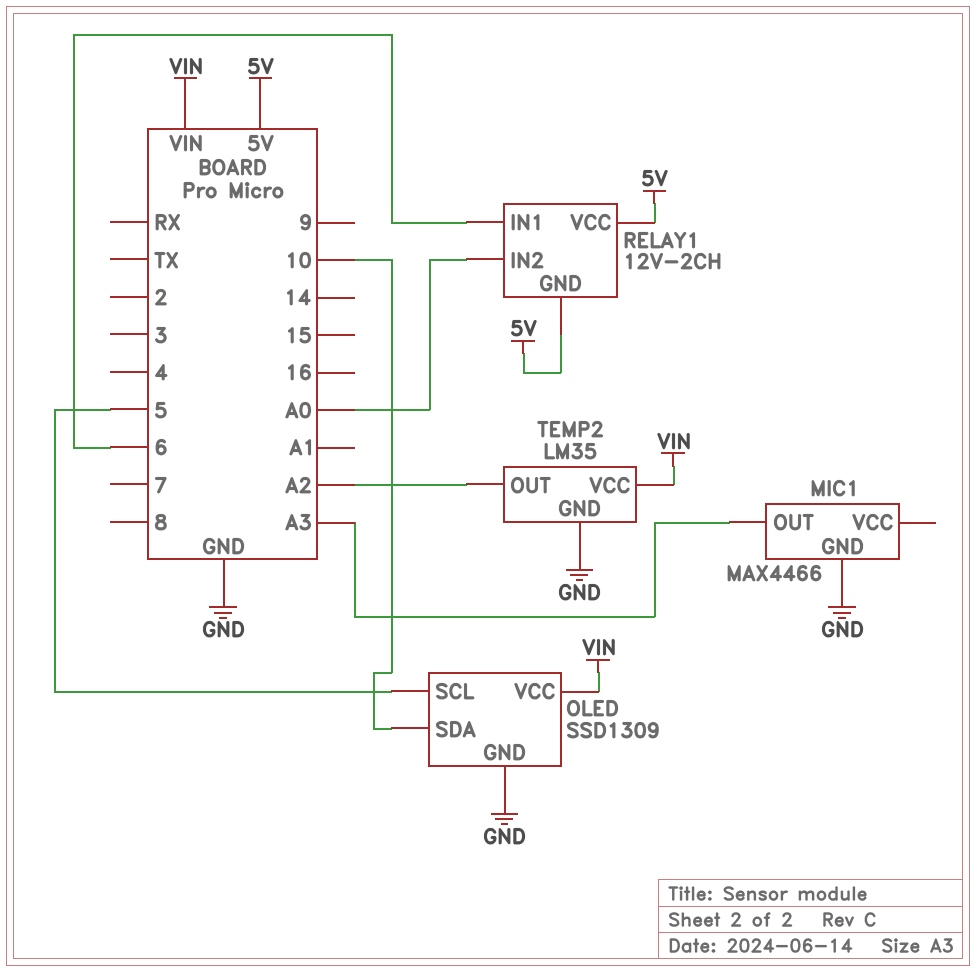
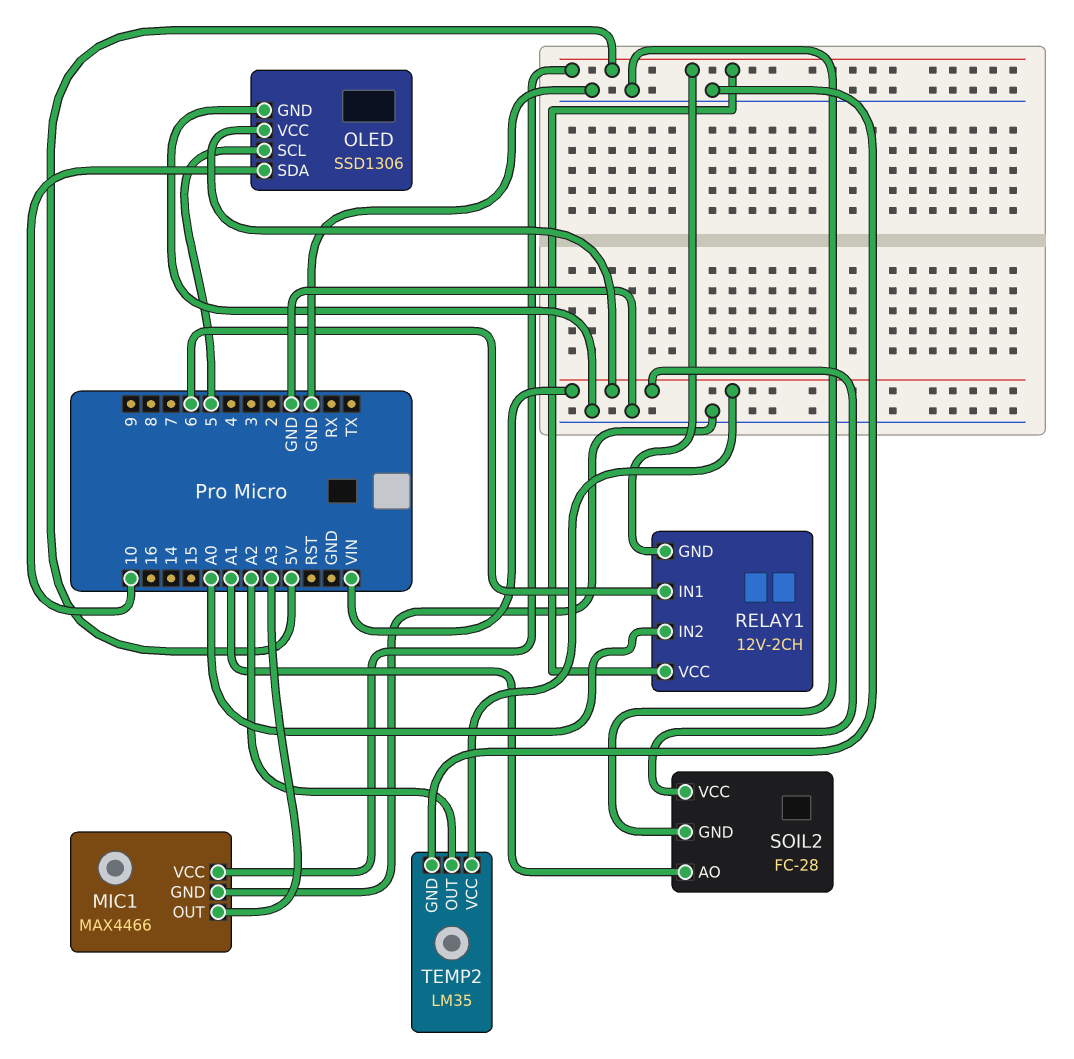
MIC1 pin VCC: none -> 5V
OLED: SSD1309 -> SSD1306
SOIL2: none -> FC-28
SOIL2 pin AO: none -> A1
SOIL2 pin GND: none -> GND
SOIL2 pin VCC: none -> VIN

